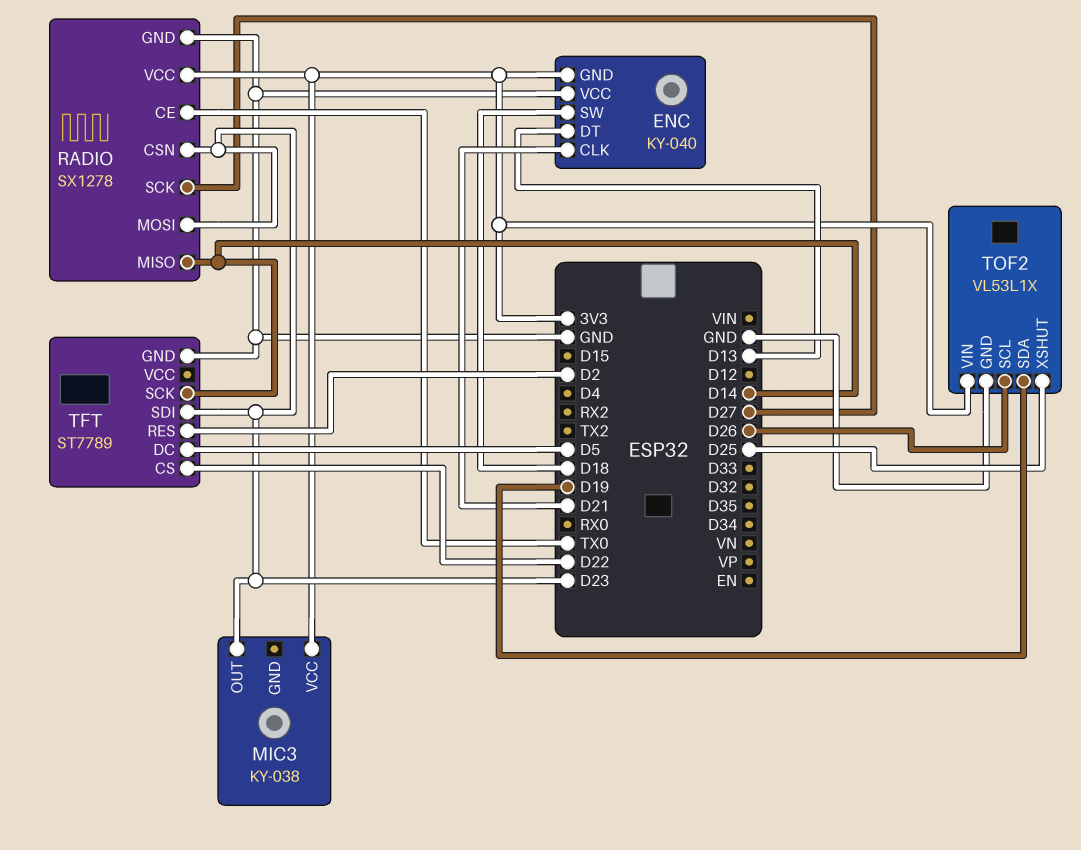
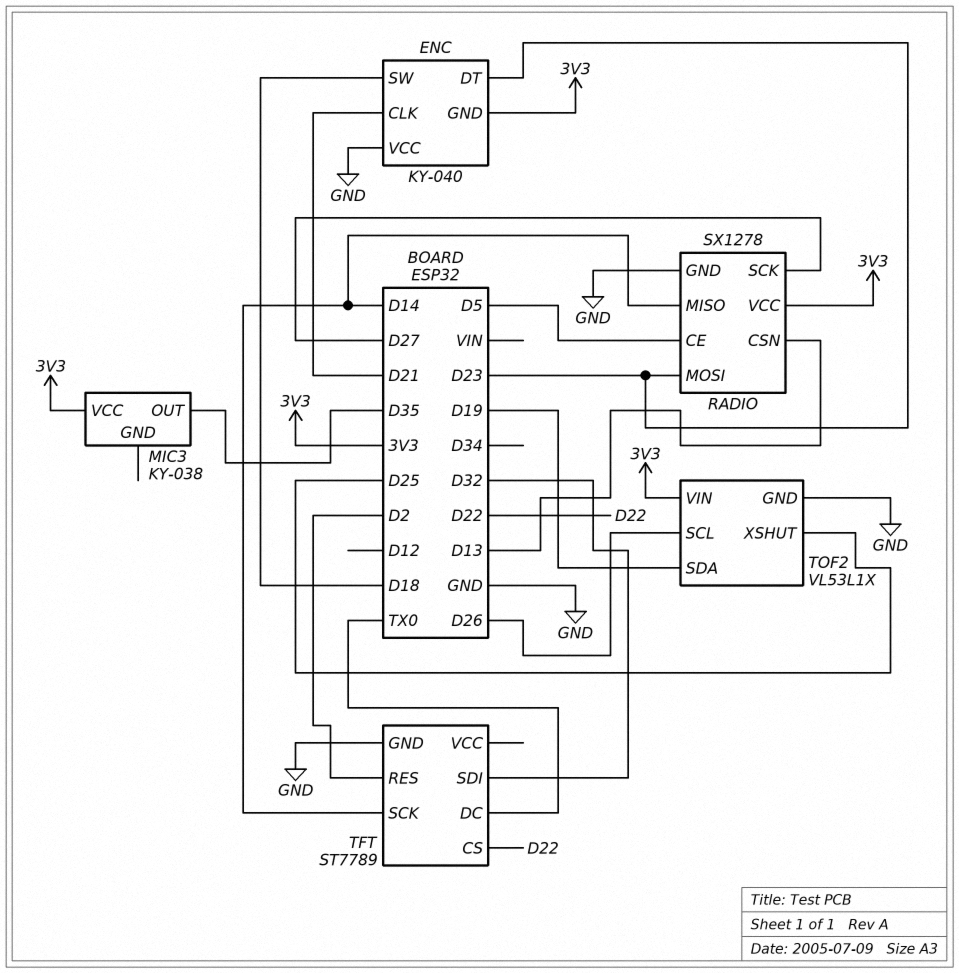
ENC pin DT: D13 -> D23
MIC3 pin OUT: D23 -> D35
RADIO pin CE: TX0 -> D5
RADIO pin CSN: D23 -> D13
TFT pin DC: D5 -> TX0
TFT pin SDI: D23 -> D32

